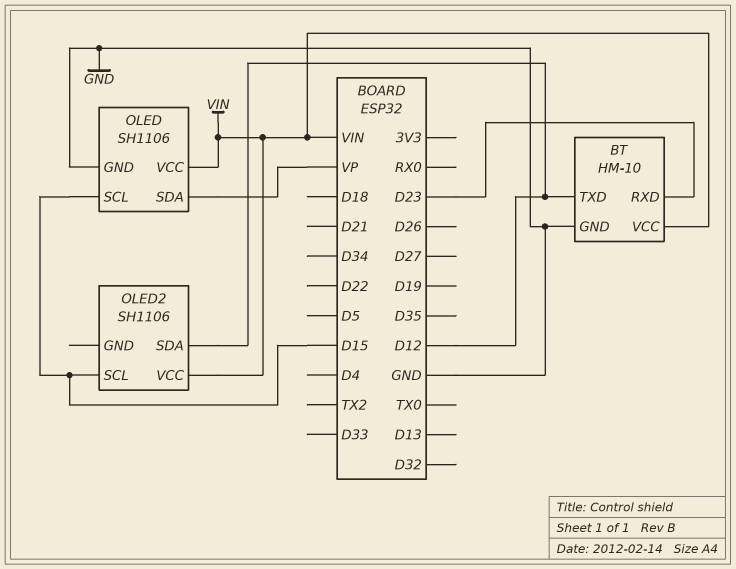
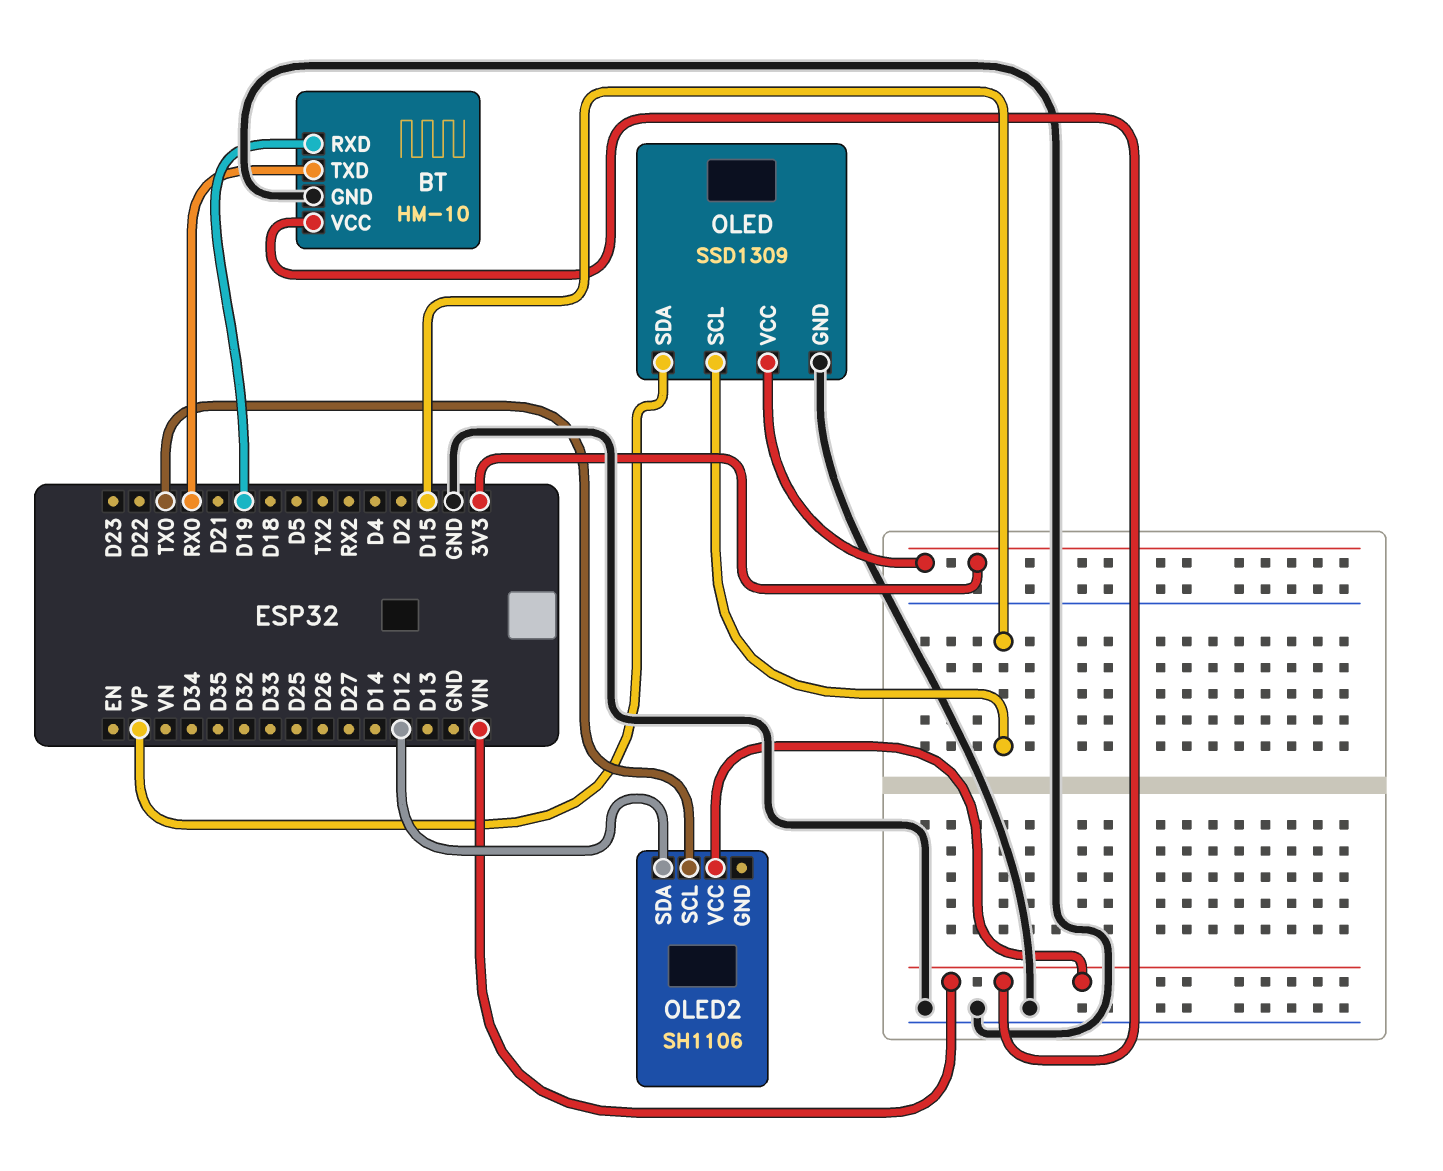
BT pin RXD: D23 -> D19
BT pin TXD: D12 -> RX0
OLED: SH1106 -> SSD1309
OLED pin VCC: VIN -> 3V3
OLED2 pin SCL: D15 -> TX0

